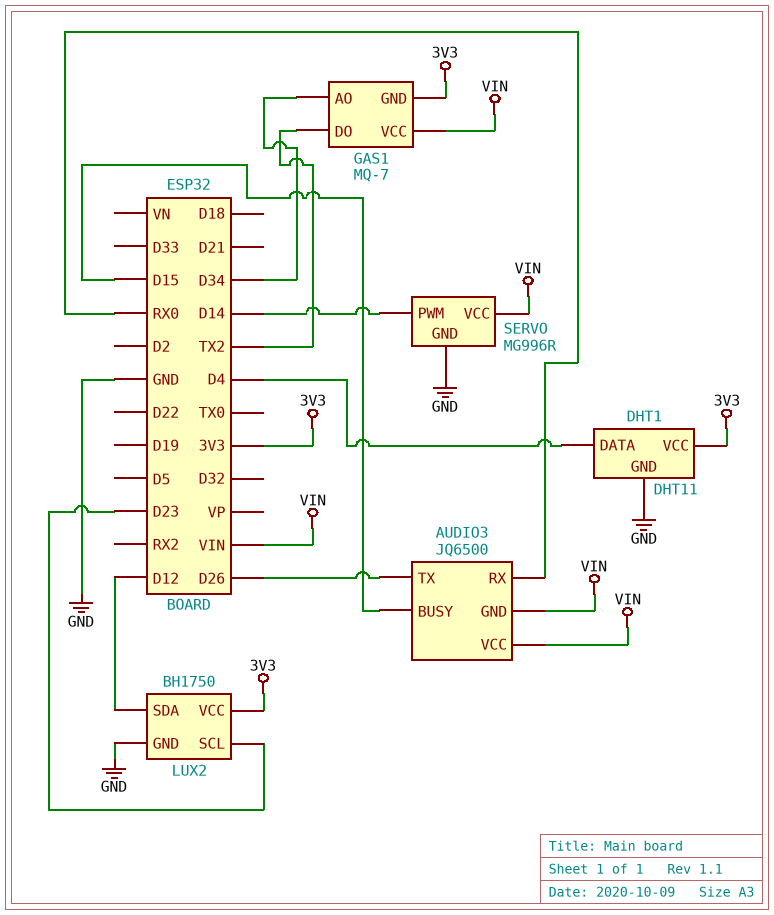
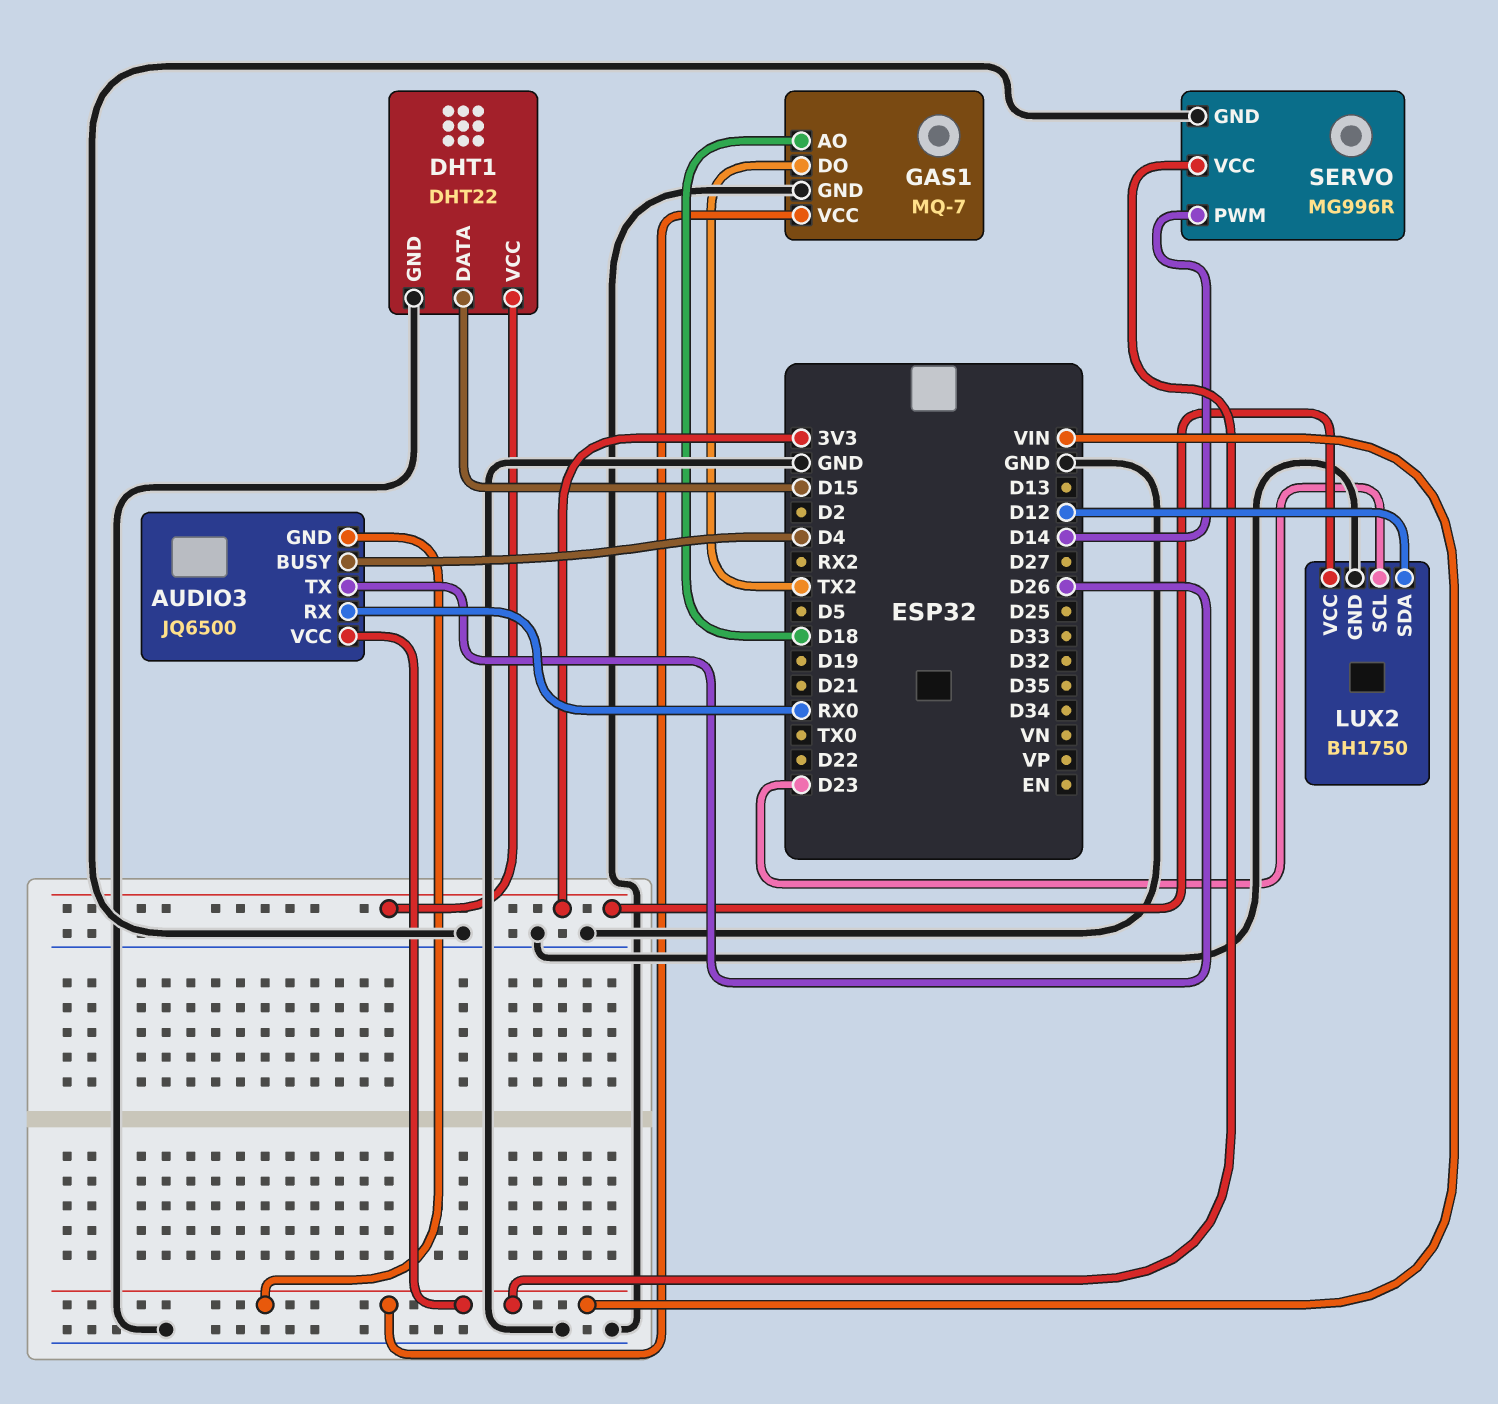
AUDIO3 pin BUSY: D15 -> D4
DHT1: DHT11 -> DHT22
DHT1 pin DATA: D4 -> D15
GAS1 pin AO: D34 -> D18
GAS1 pin GND: 3V3 -> GND

